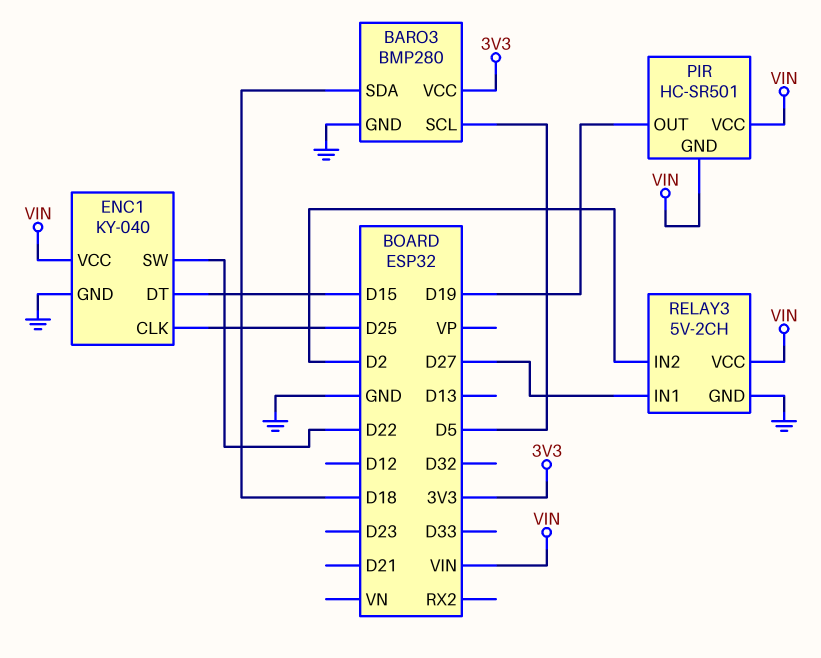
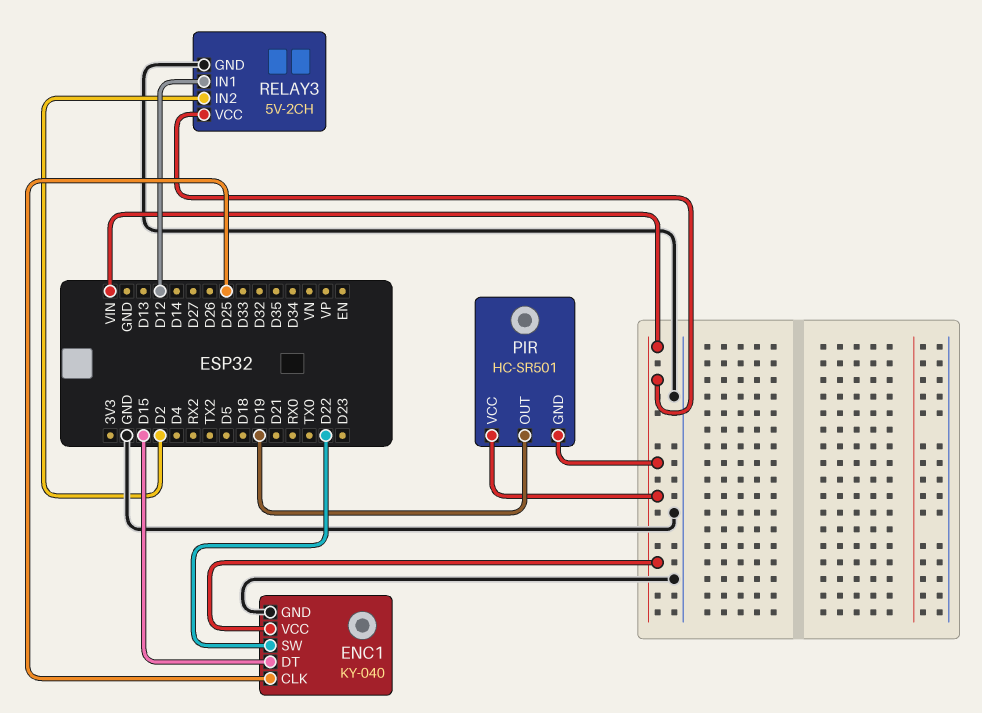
BARO3: BMP280 -> none
BARO3 pin GND: GND -> none
BARO3 pin SCL: D5 -> none
BARO3 pin SDA: D18 -> none
BARO3 pin VCC: 3V3 -> none
RELAY3 pin IN1: D27 -> D12

